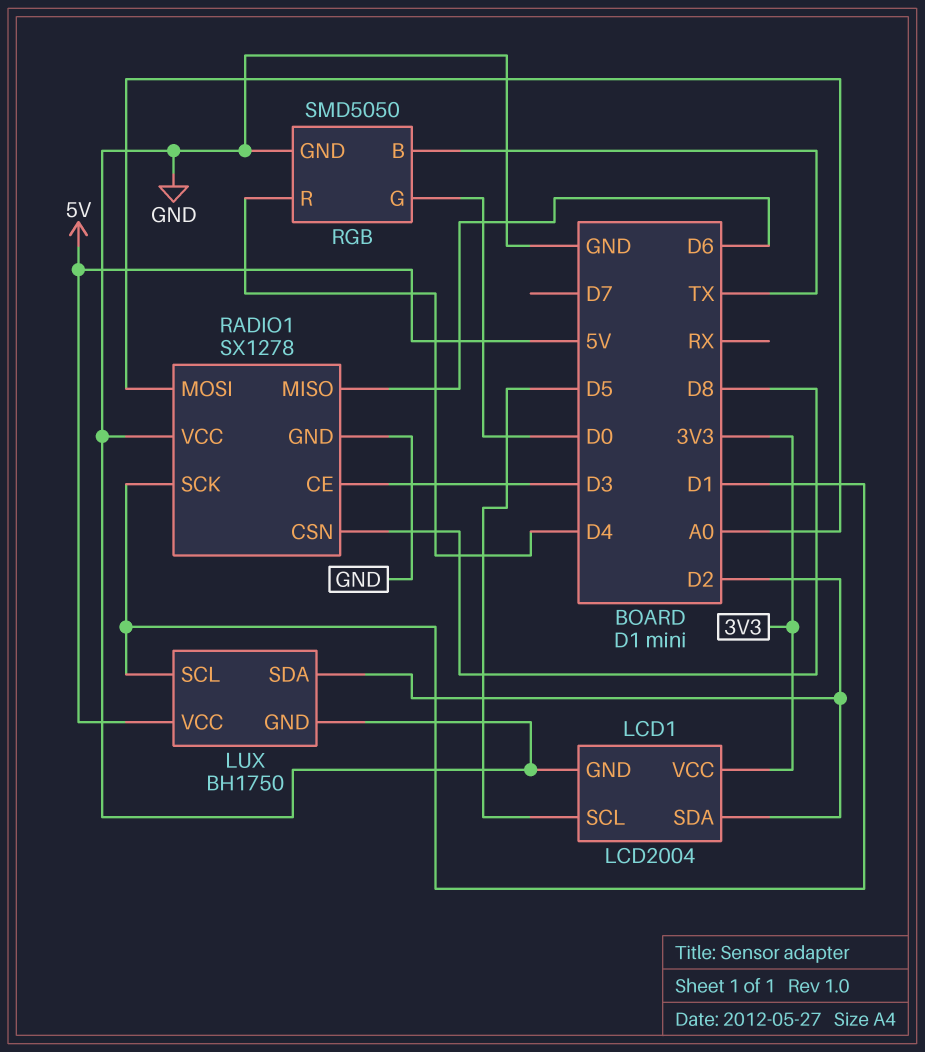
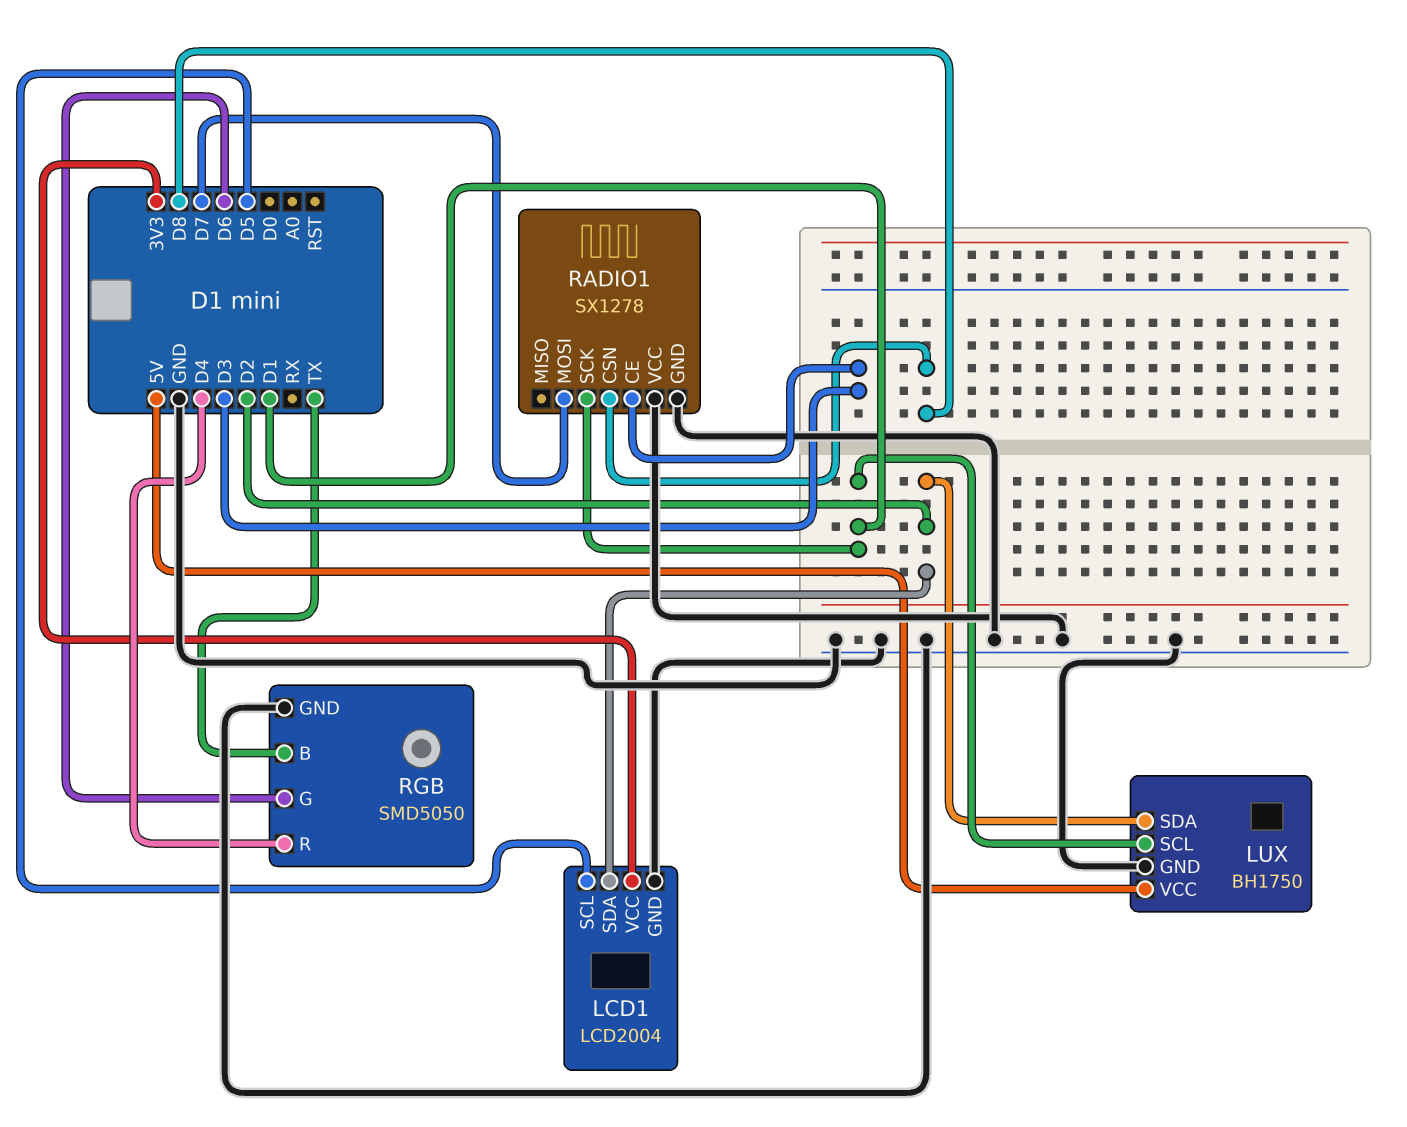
RADIO1 pin MISO: D6 -> none
RADIO1 pin MOSI: A0 -> D7
RGB pin G: D0 -> D6

